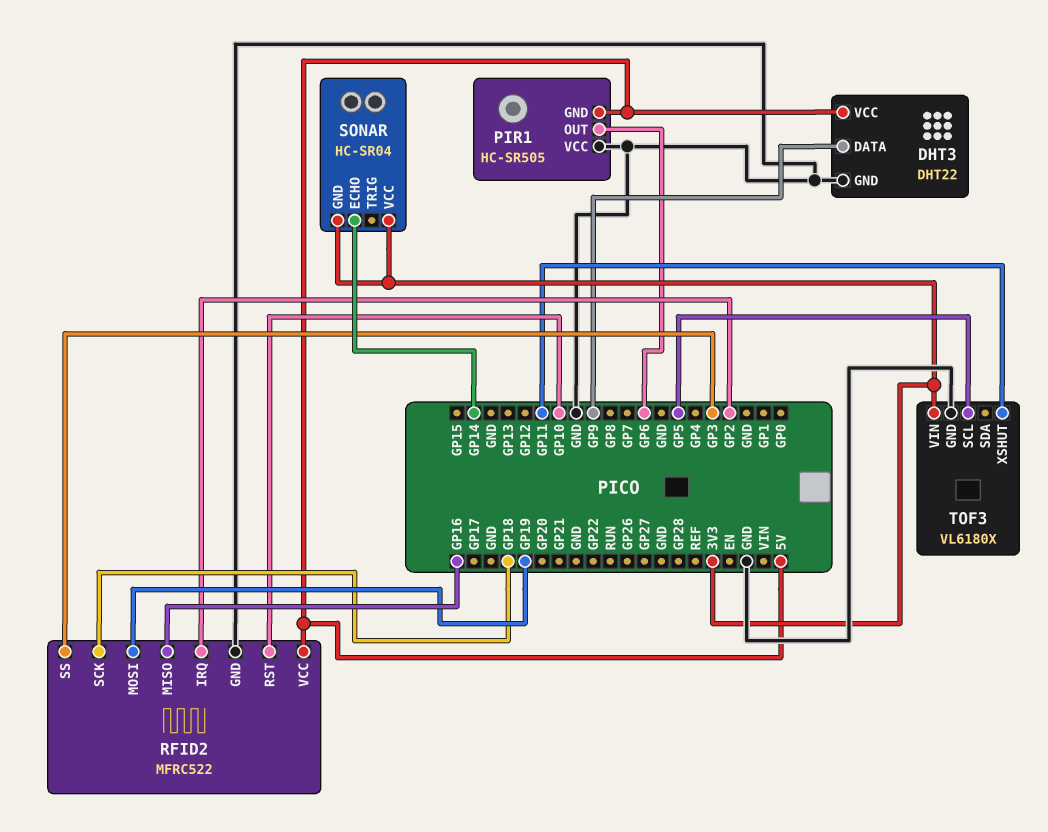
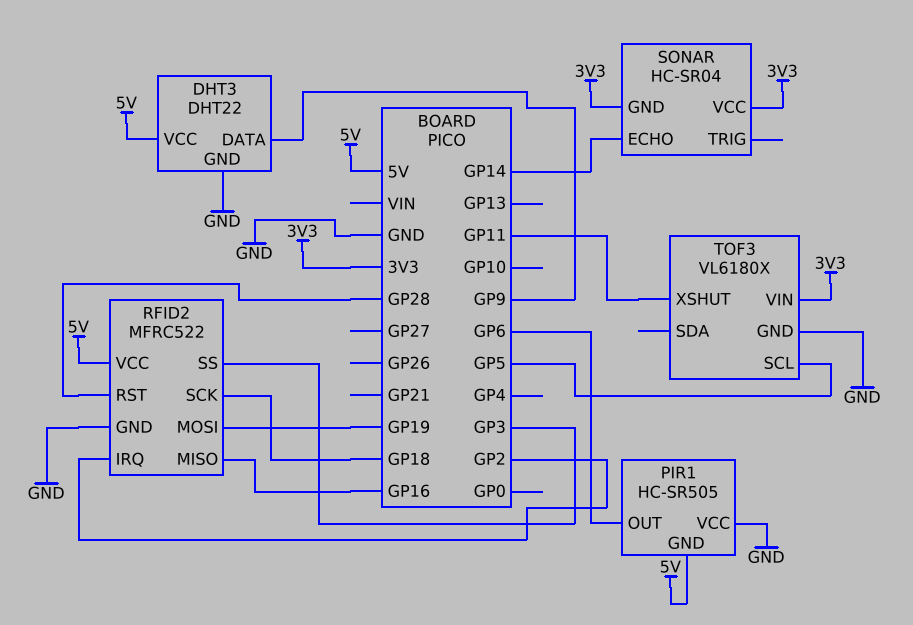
RFID2 pin RST: GP10 -> GP28

